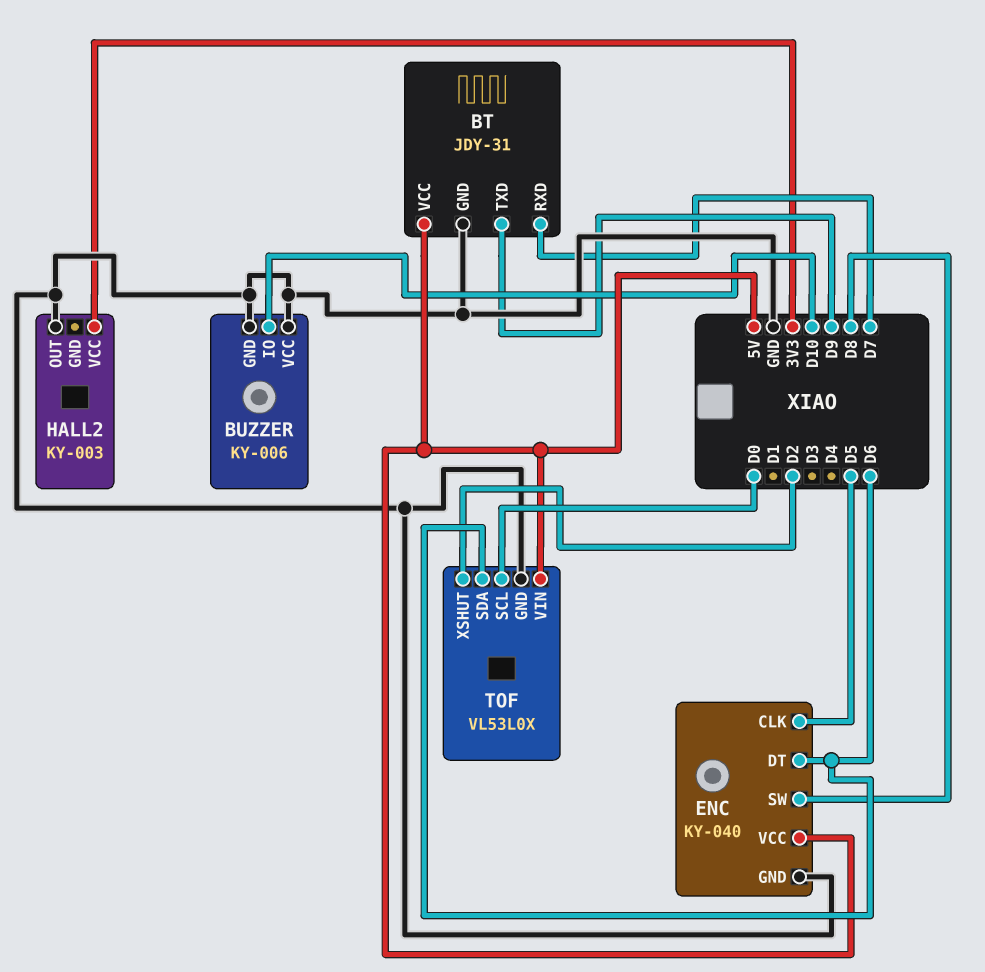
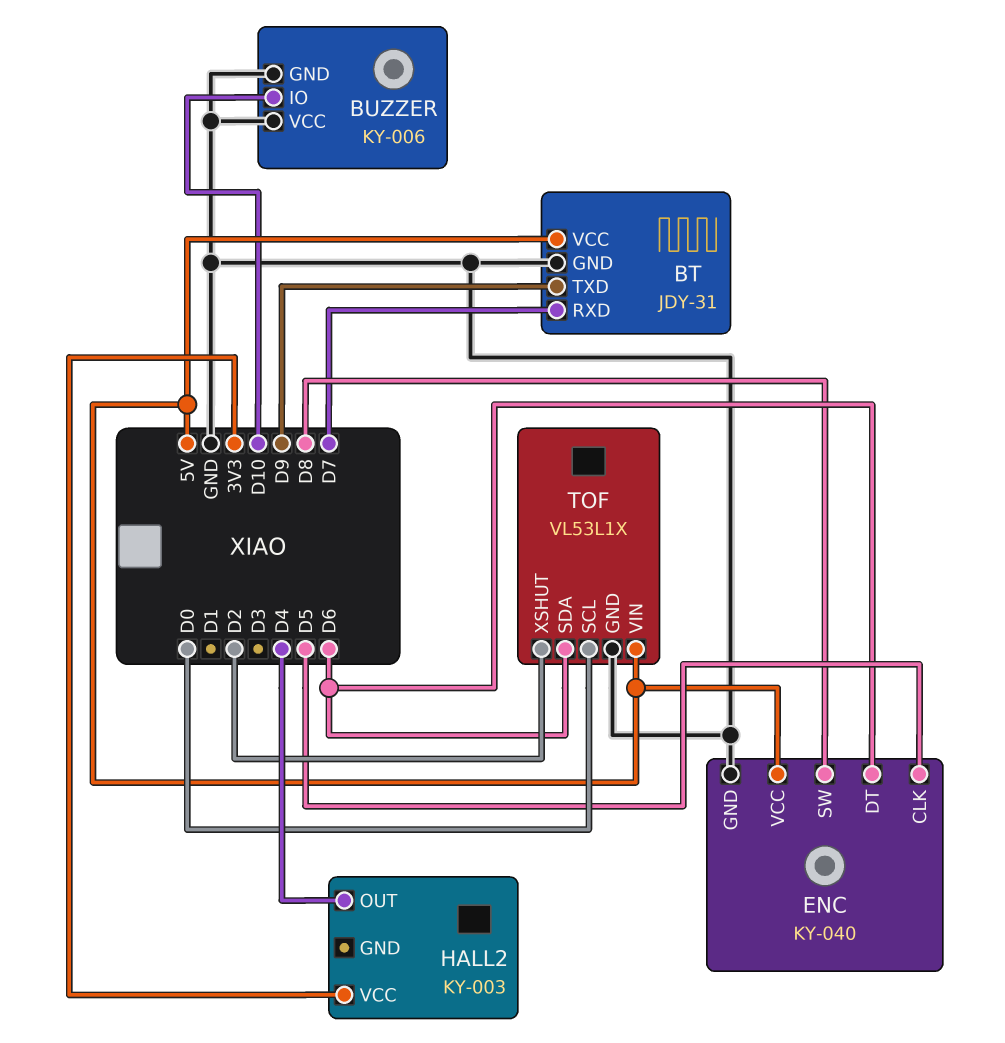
HALL2 pin OUT: GND -> D4
TOF: VL53L0X -> VL53L1X

